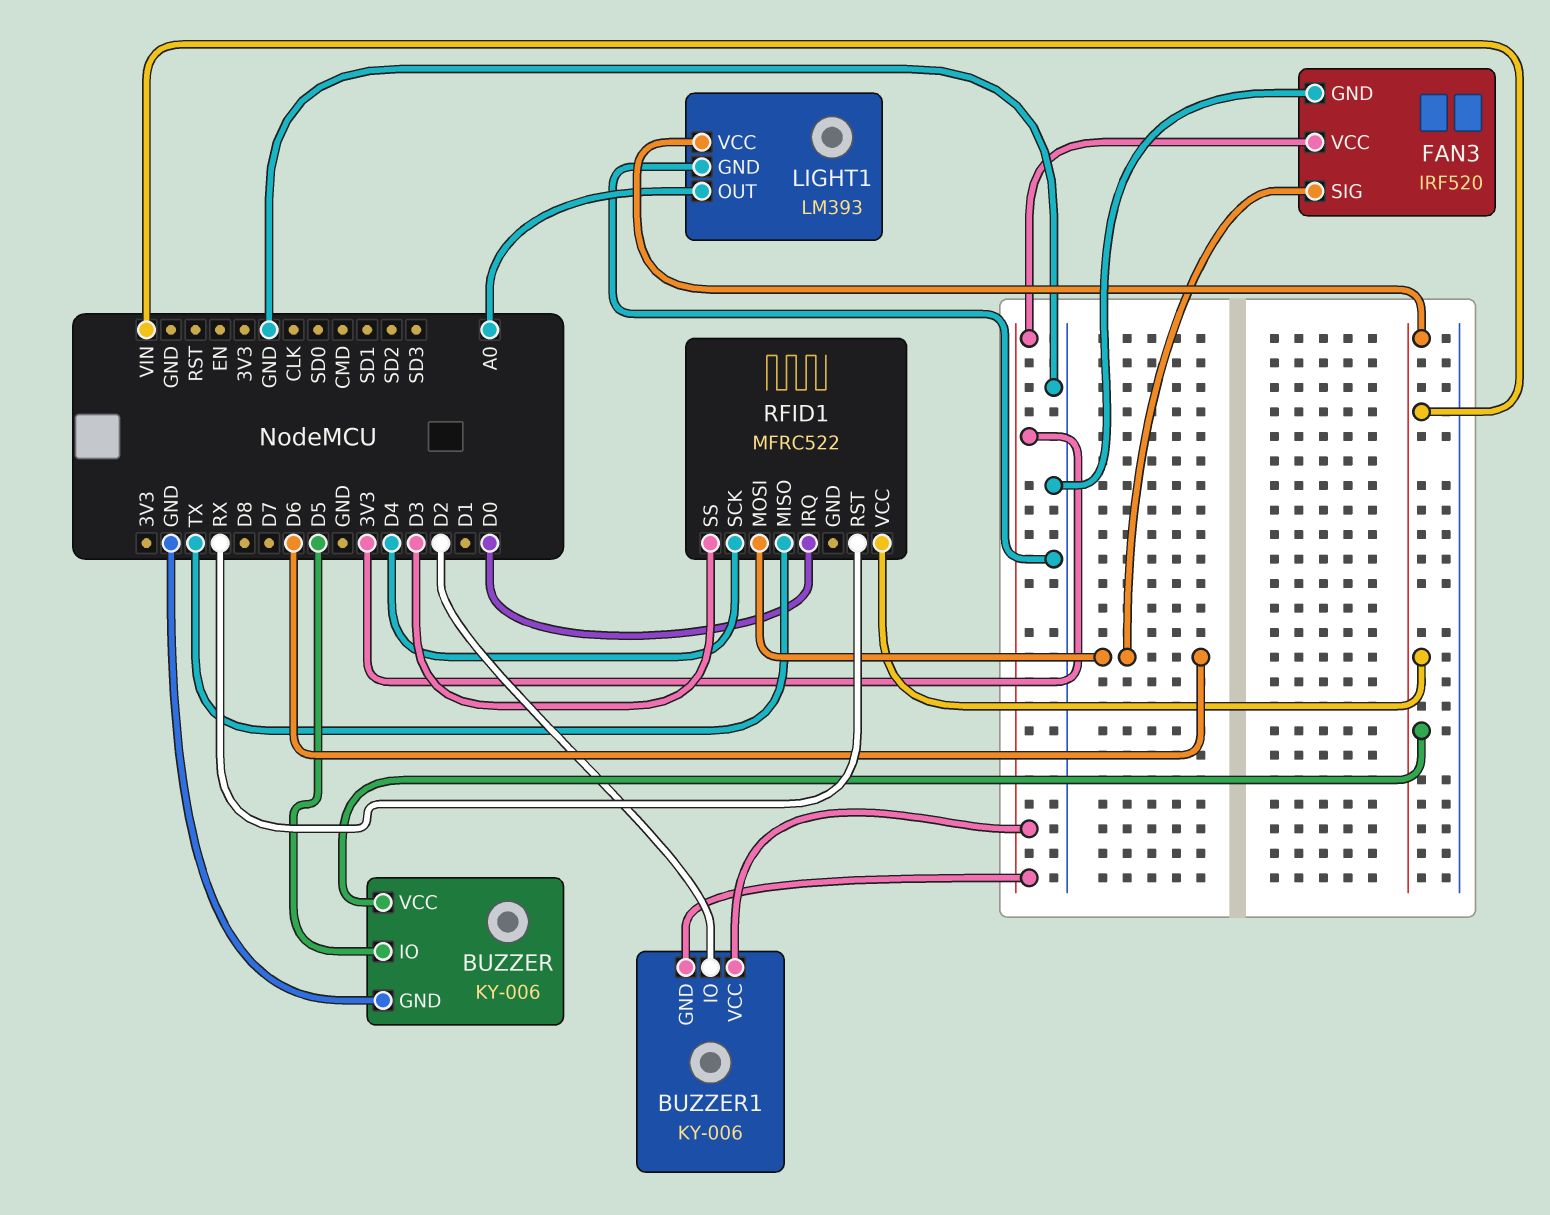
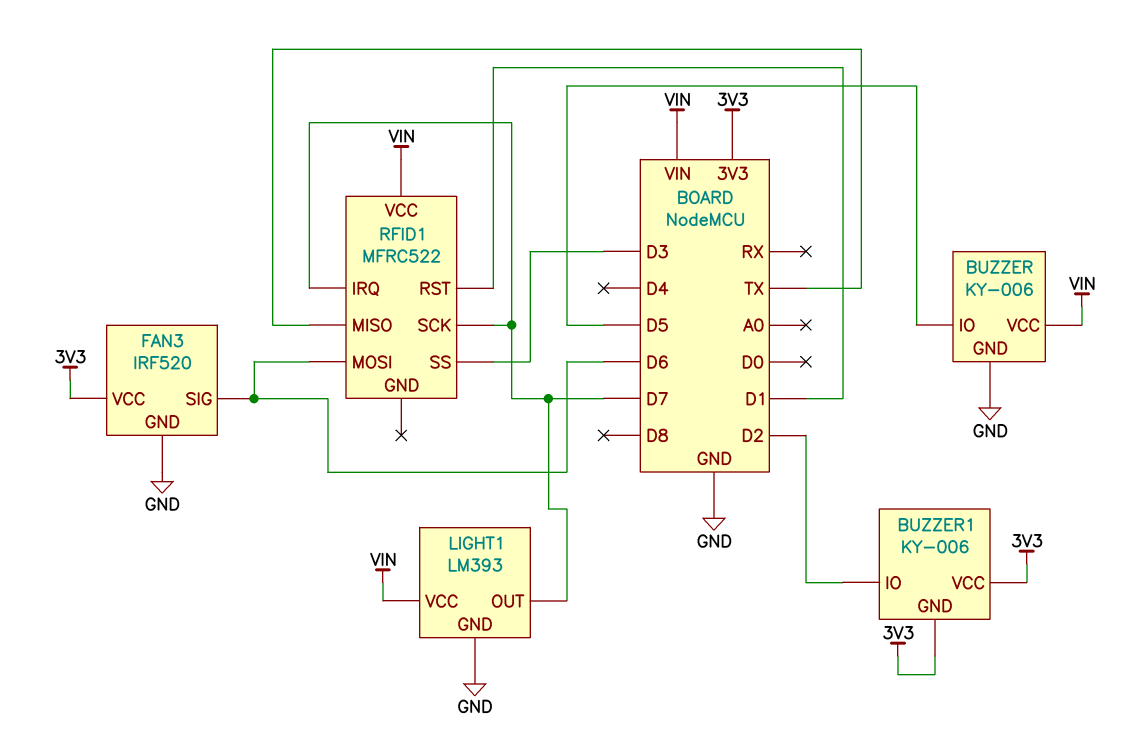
LIGHT1 pin OUT: A0 -> D7
RFID1 pin IRQ: D0 -> D7
RFID1 pin RST: RX -> D1
RFID1 pin SCK: D4 -> D7

